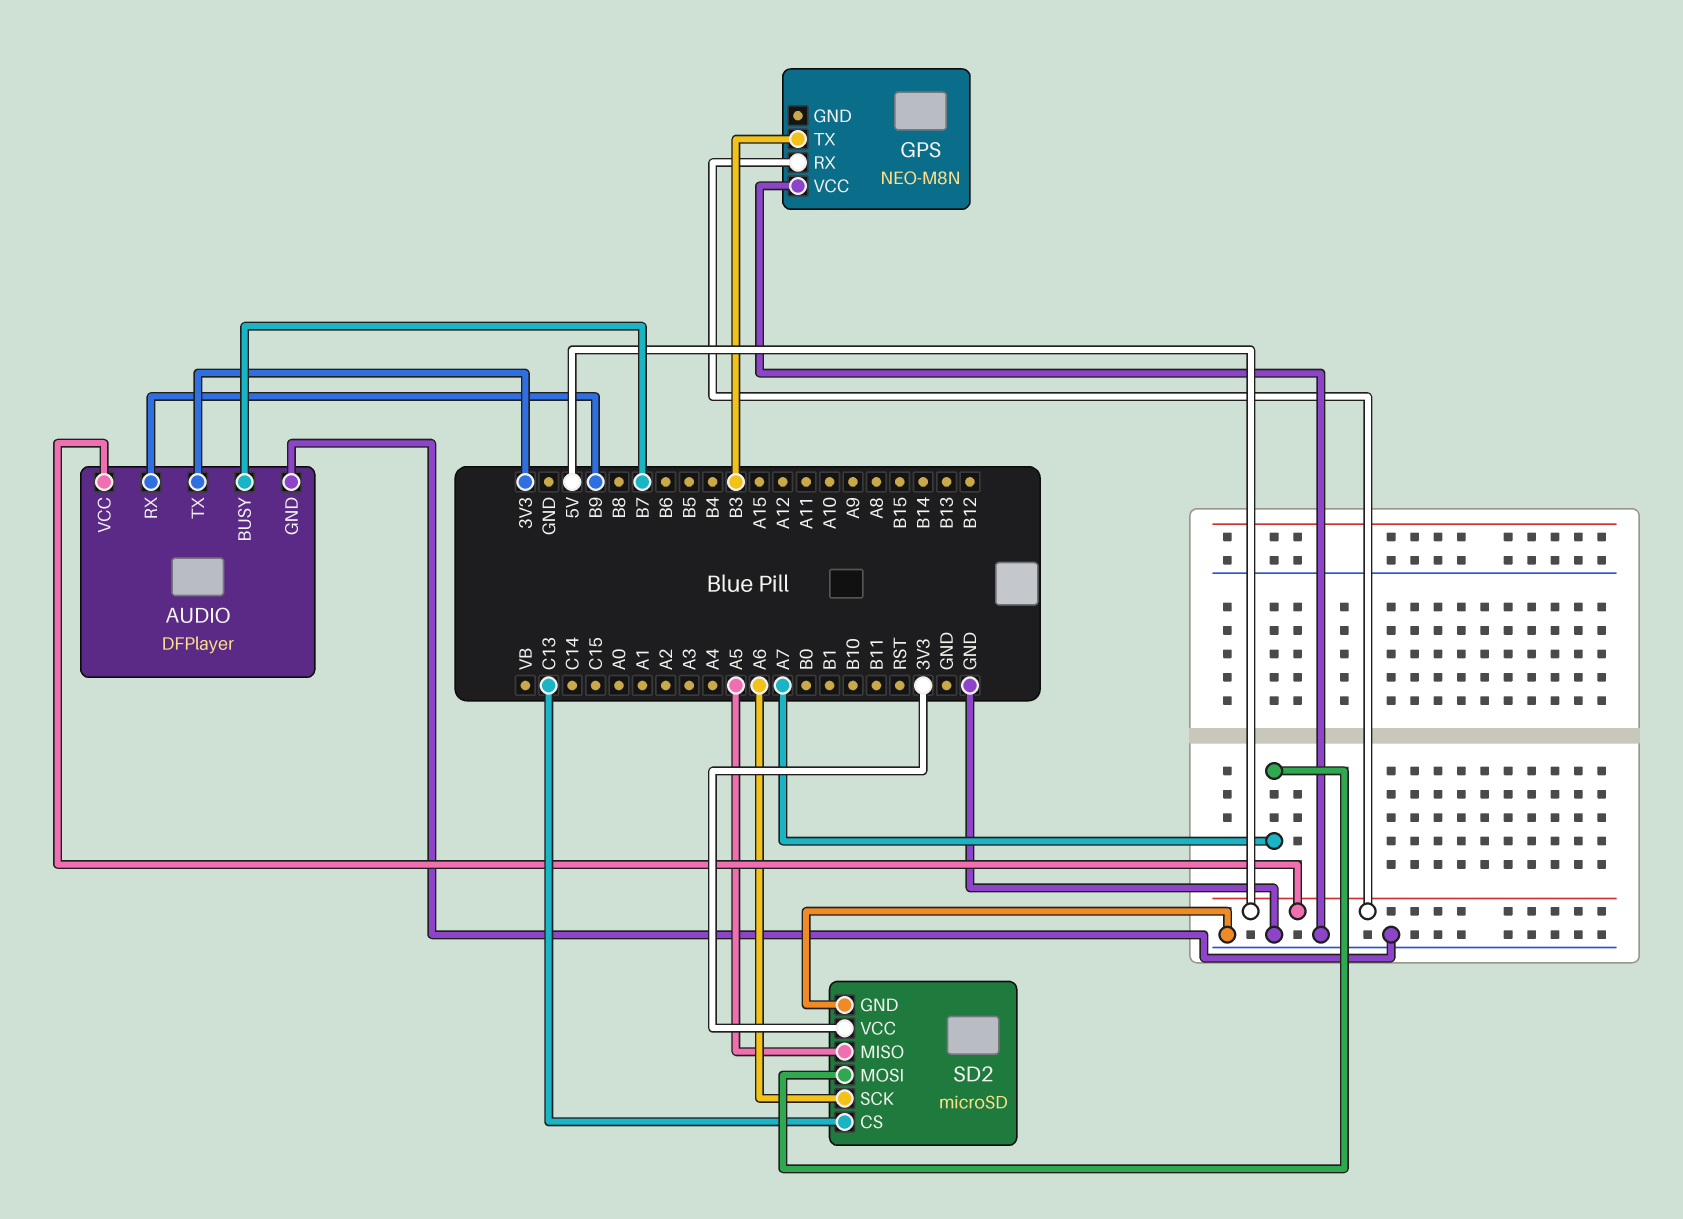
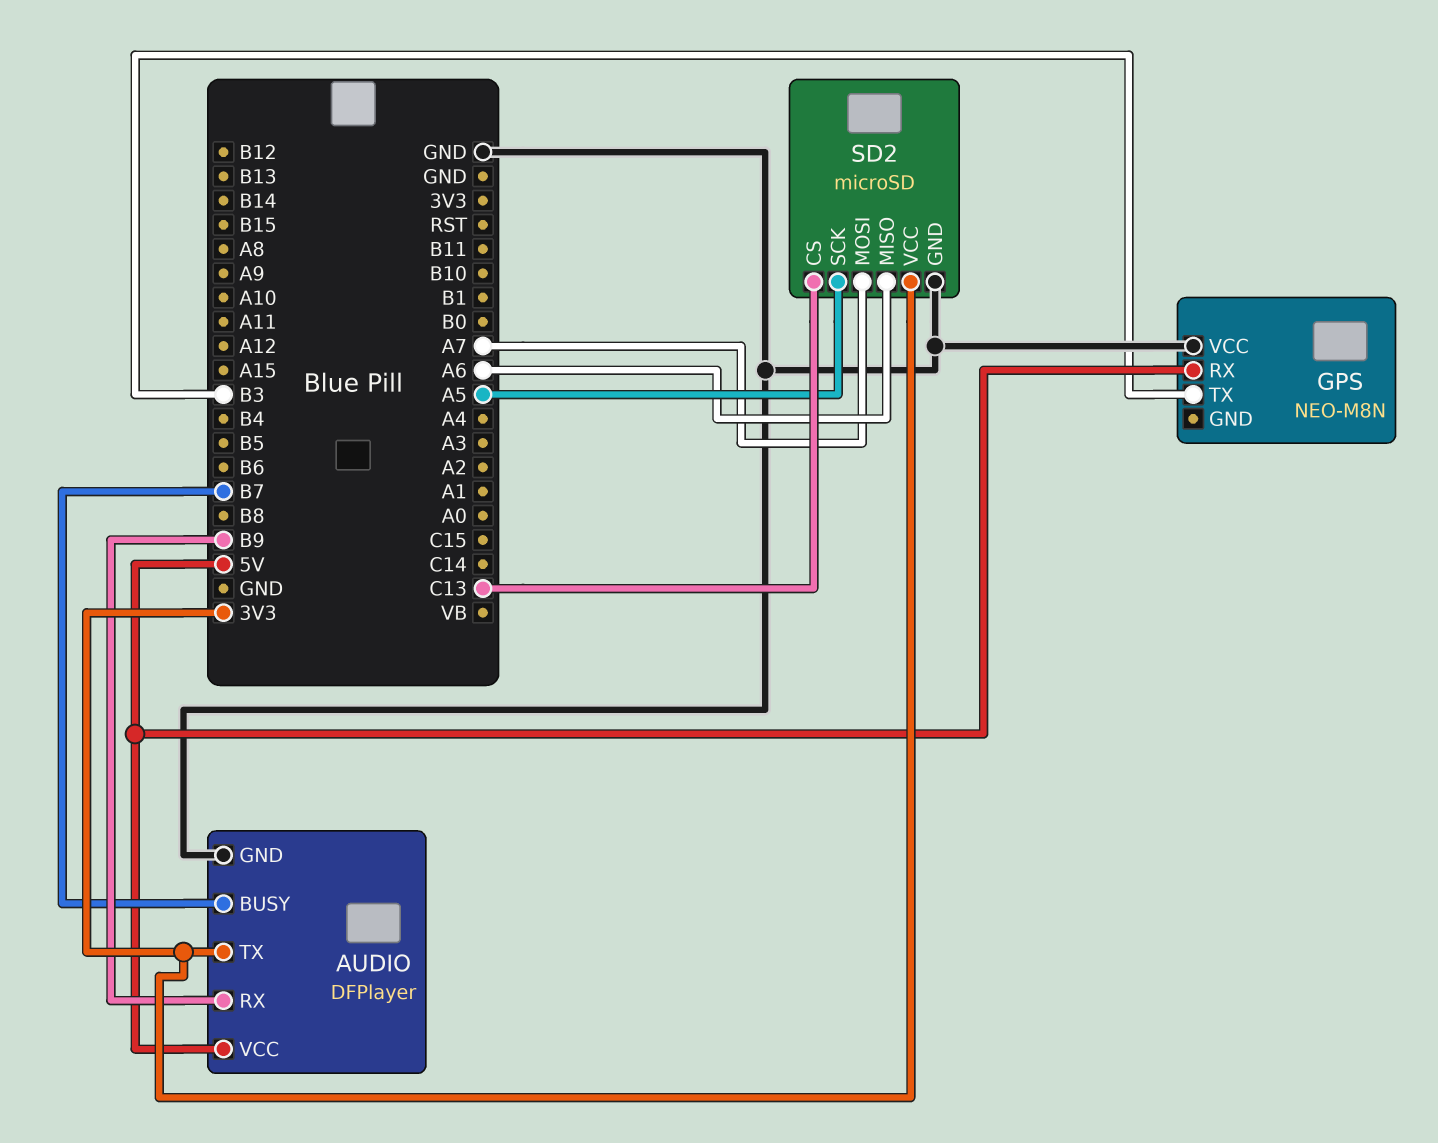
SD2 pin MISO: A5 -> A6
SD2 pin SCK: A6 -> A5

